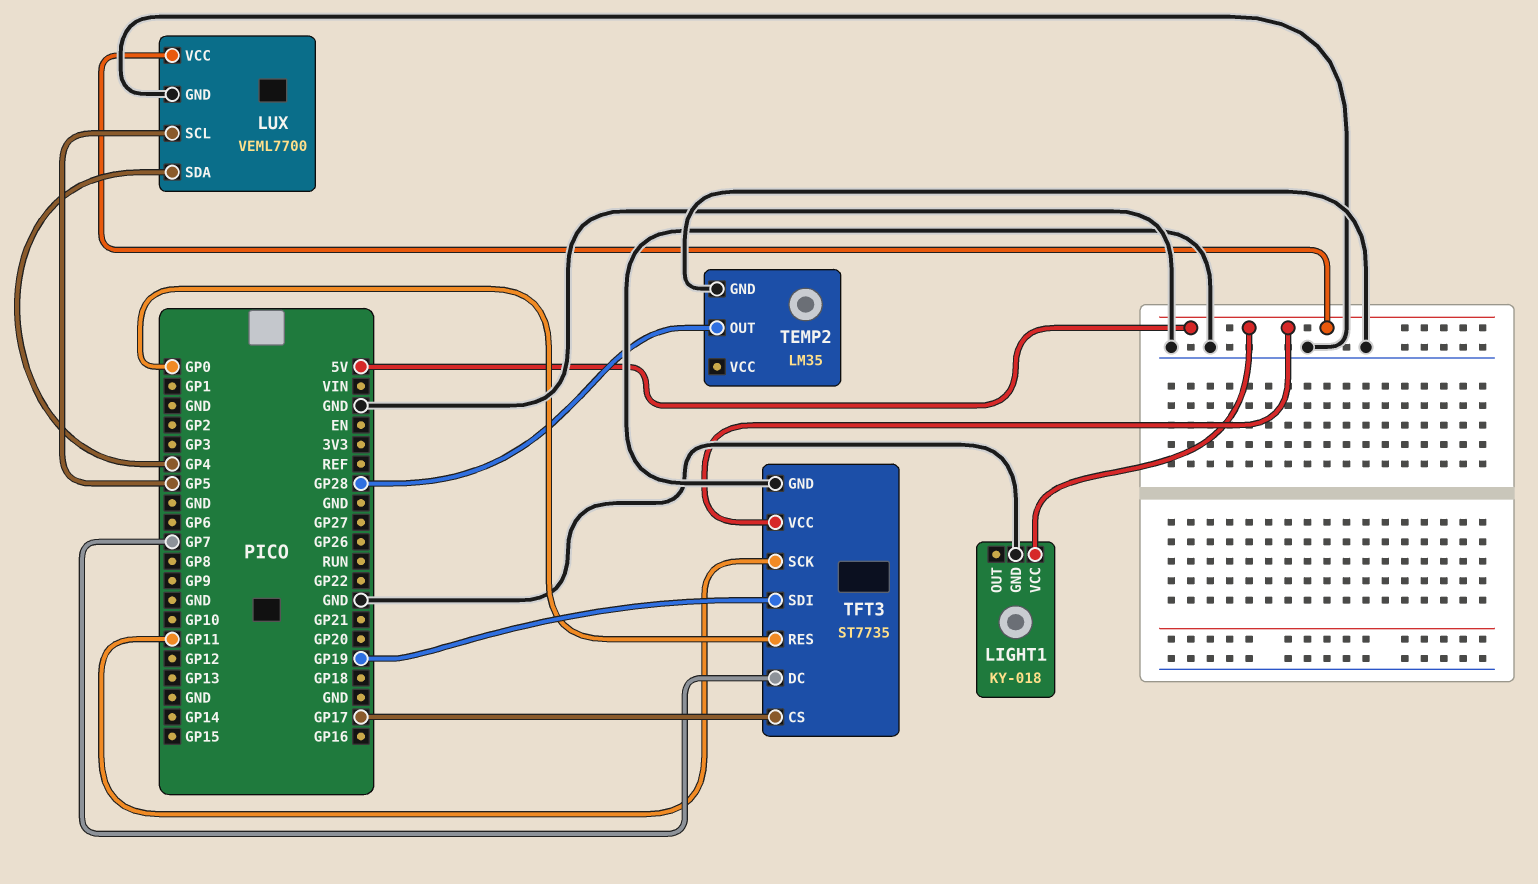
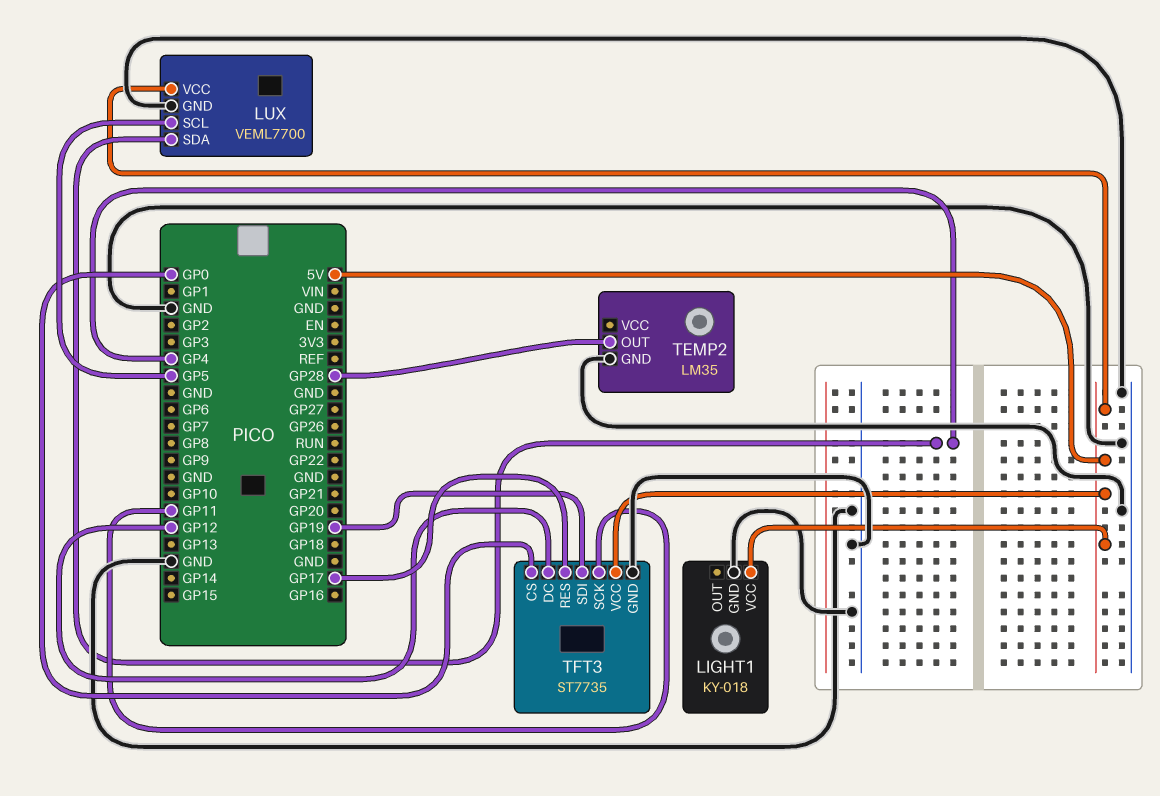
TFT3 pin CS: GP17 -> GP0
TFT3 pin DC: GP7 -> GP12
TFT3 pin RES: GP0 -> GP17

